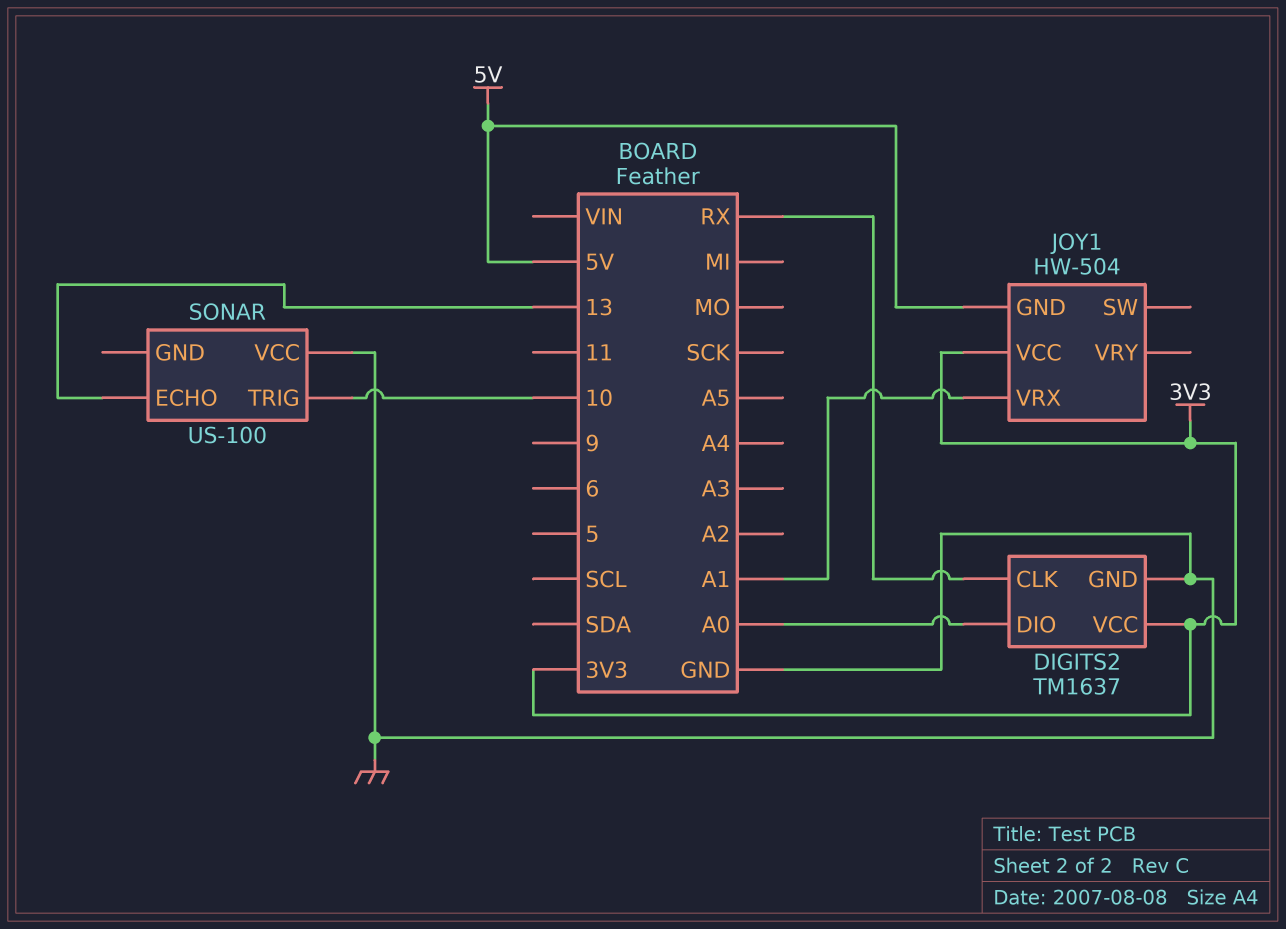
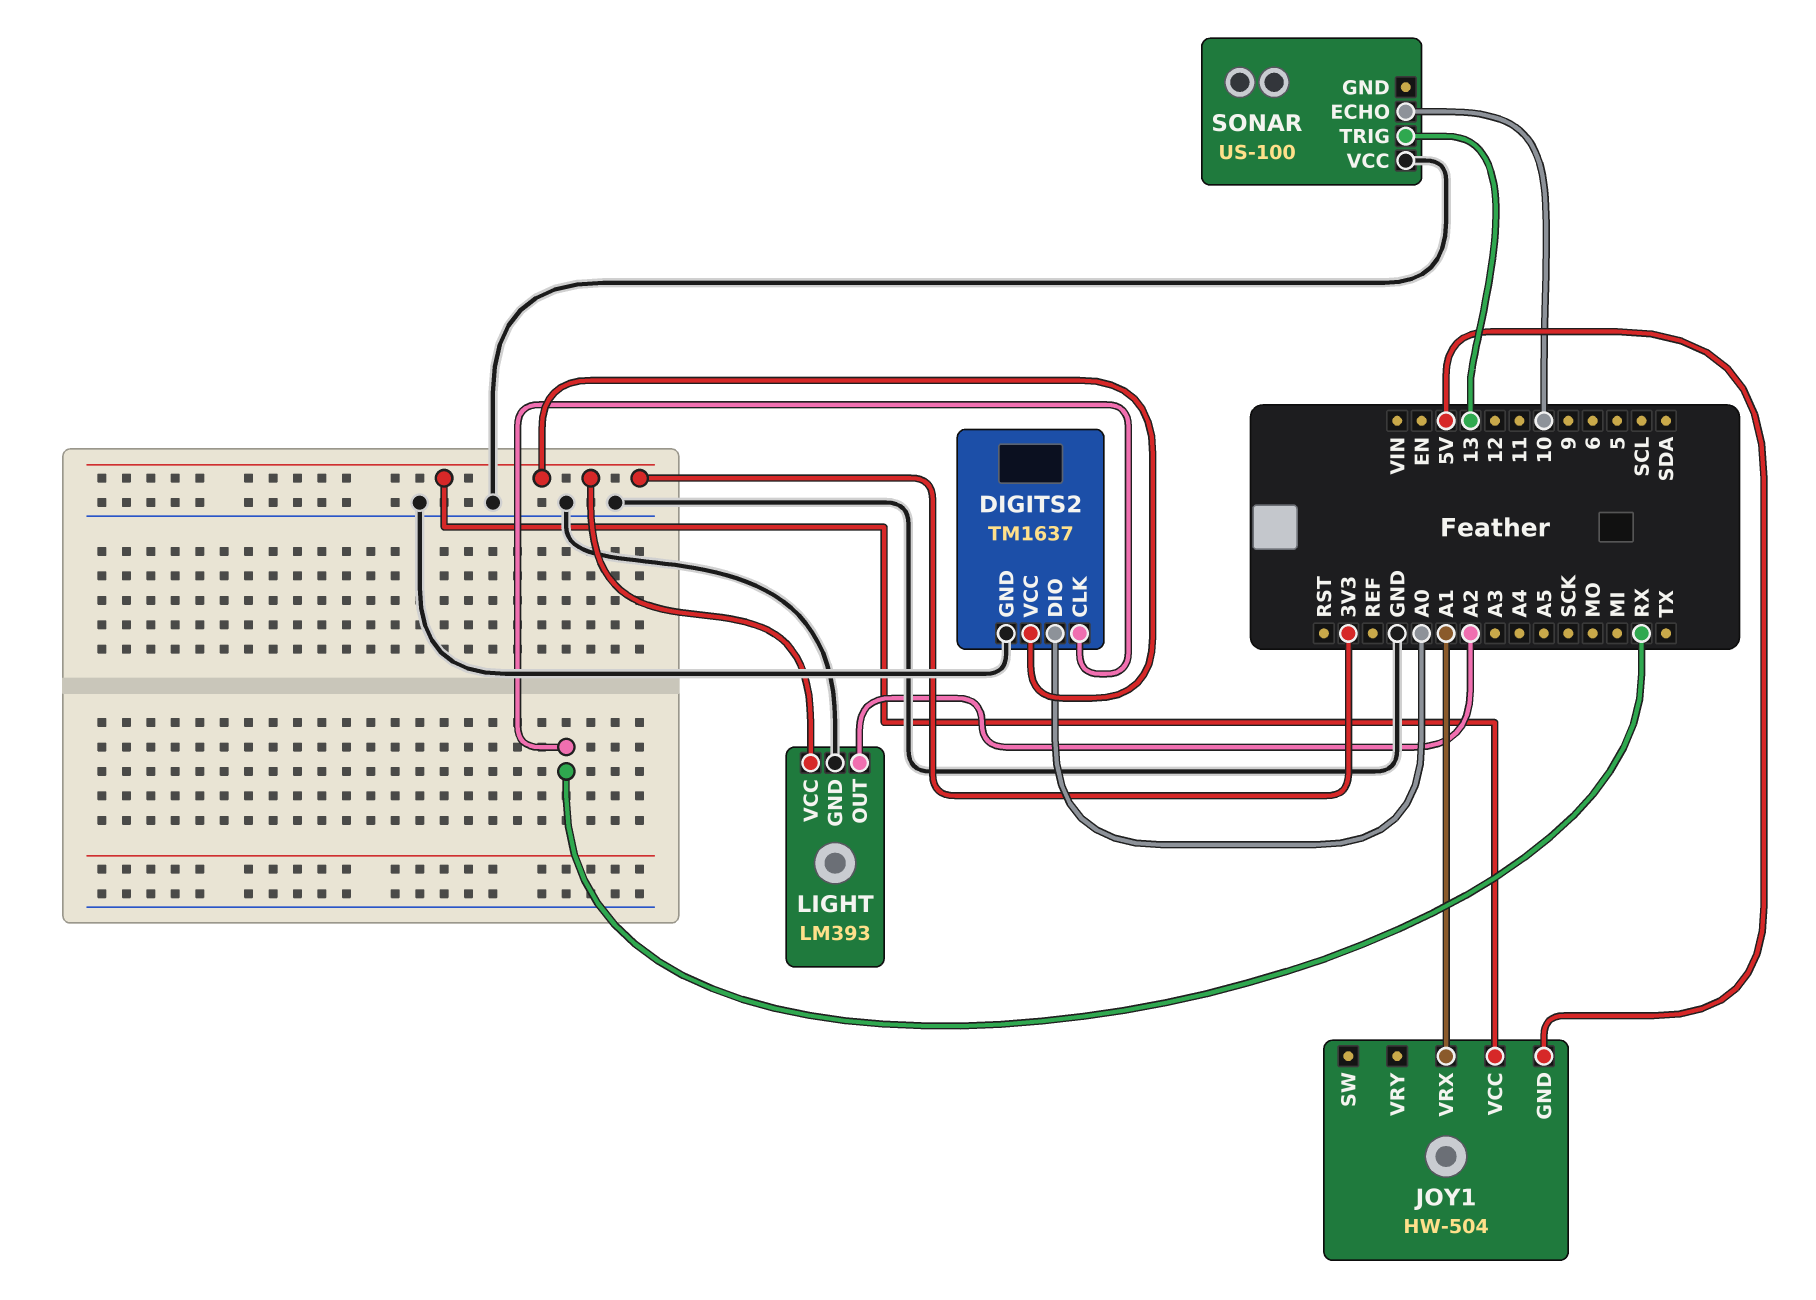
LIGHT: none -> LM393
LIGHT pin GND: none -> GND
LIGHT pin OUT: none -> A2
LIGHT pin VCC: none -> 3V3
SONAR pin ECHO: 13 -> 10
SONAR pin TRIG: 10 -> 13

